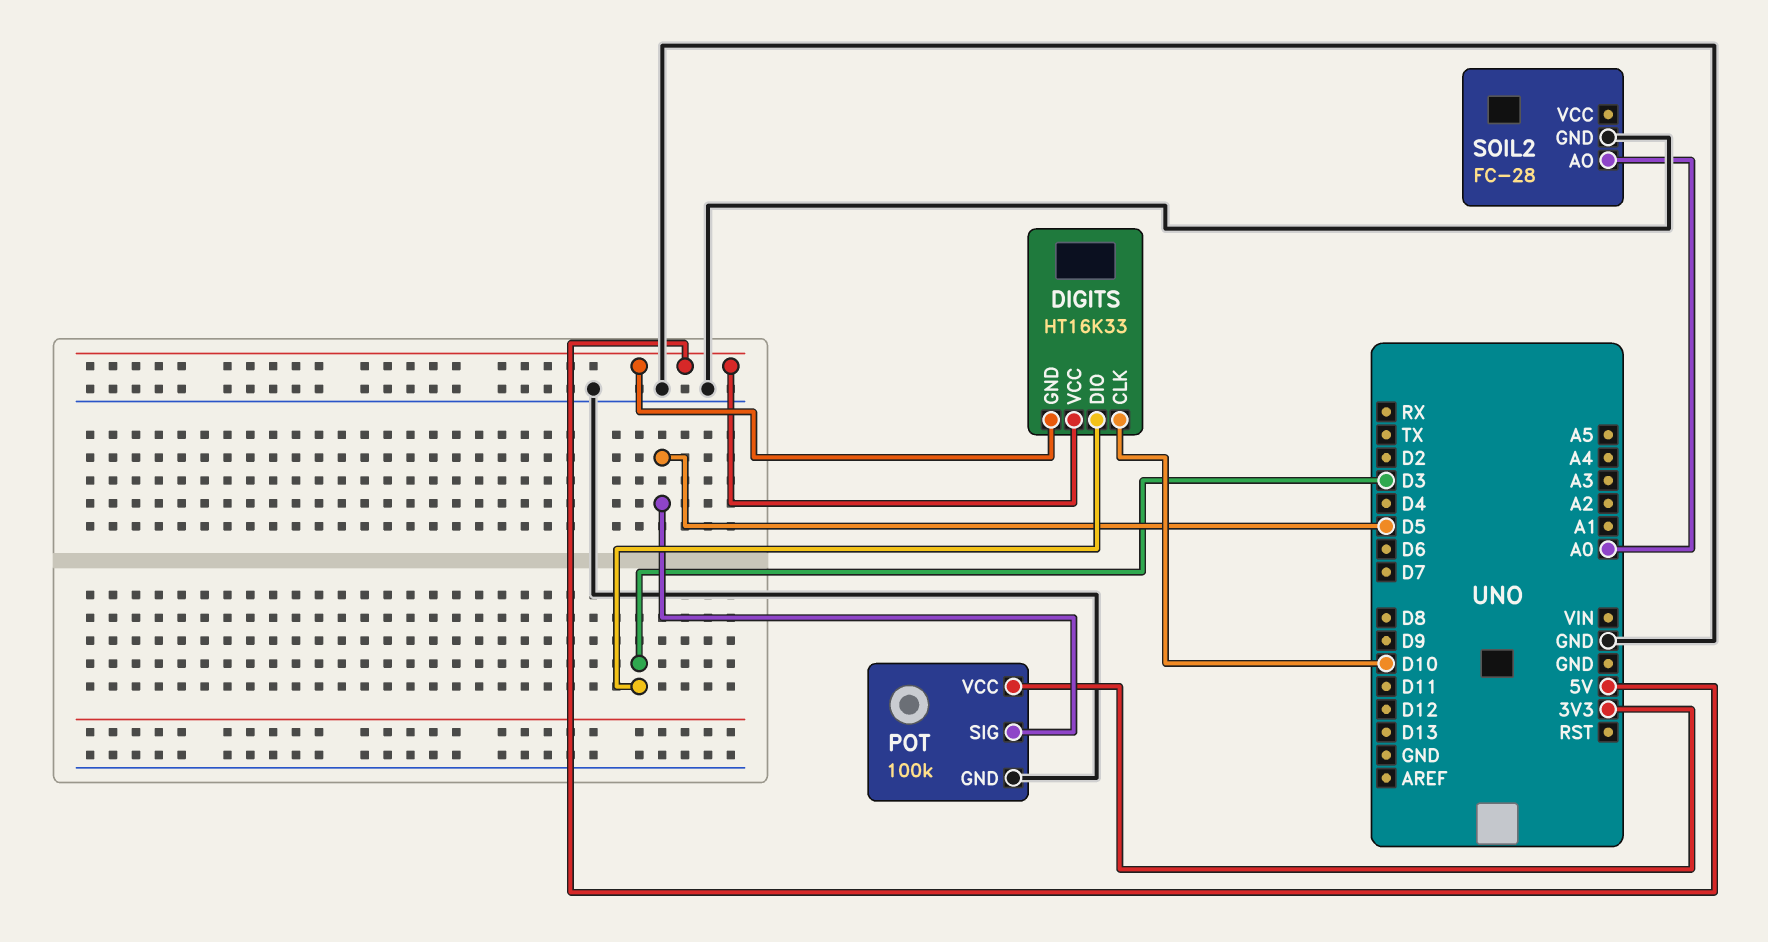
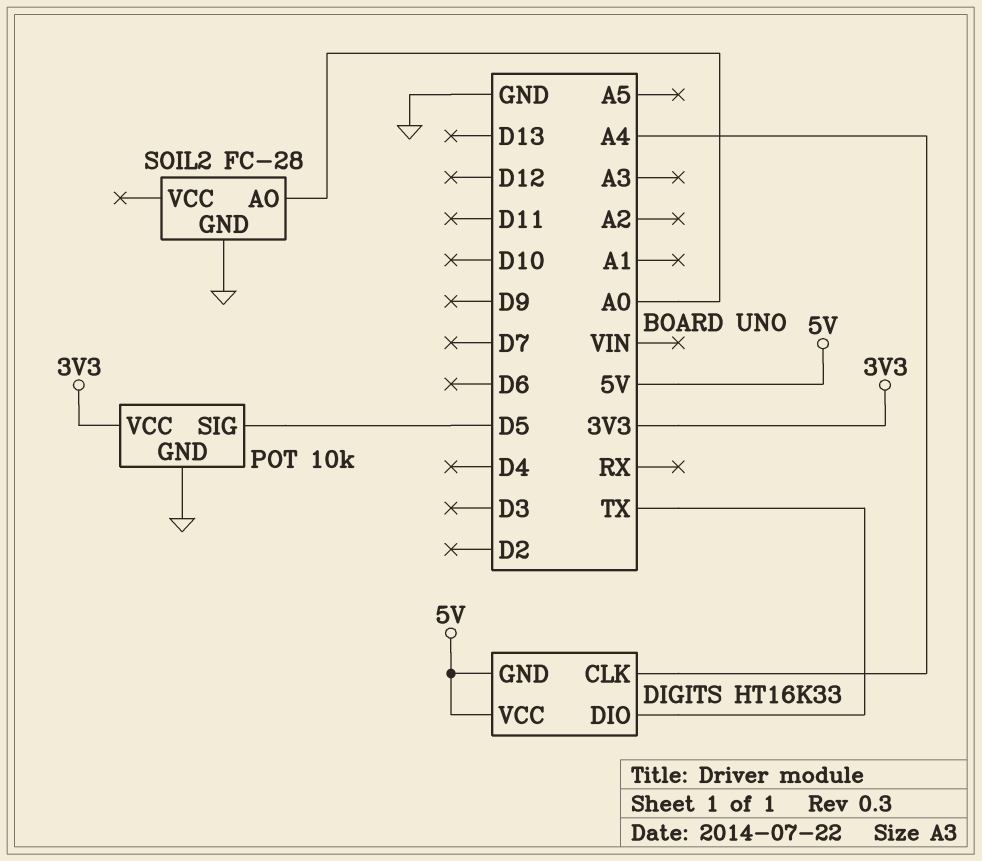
DIGITS pin CLK: D10 -> A4
DIGITS pin DIO: D3 -> TX
POT: 100k -> 10k

